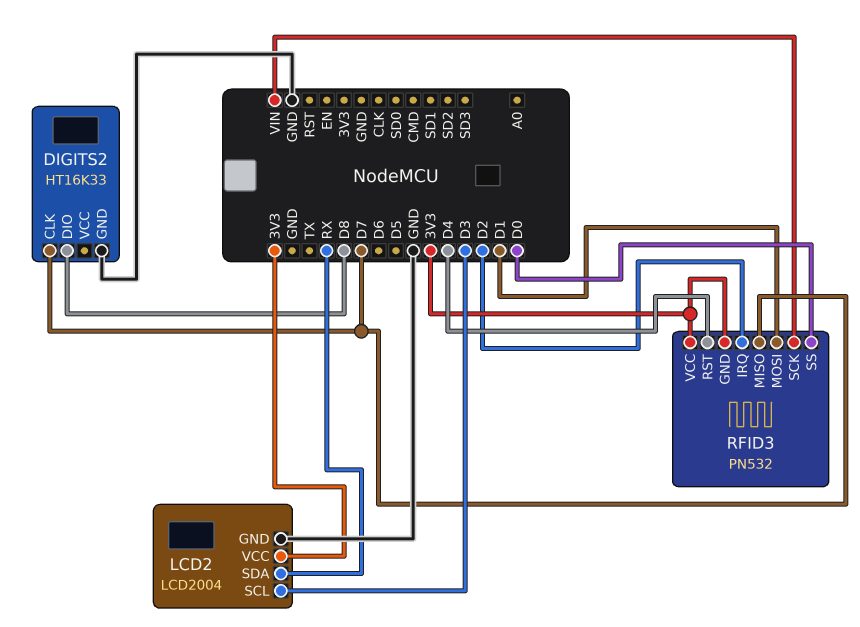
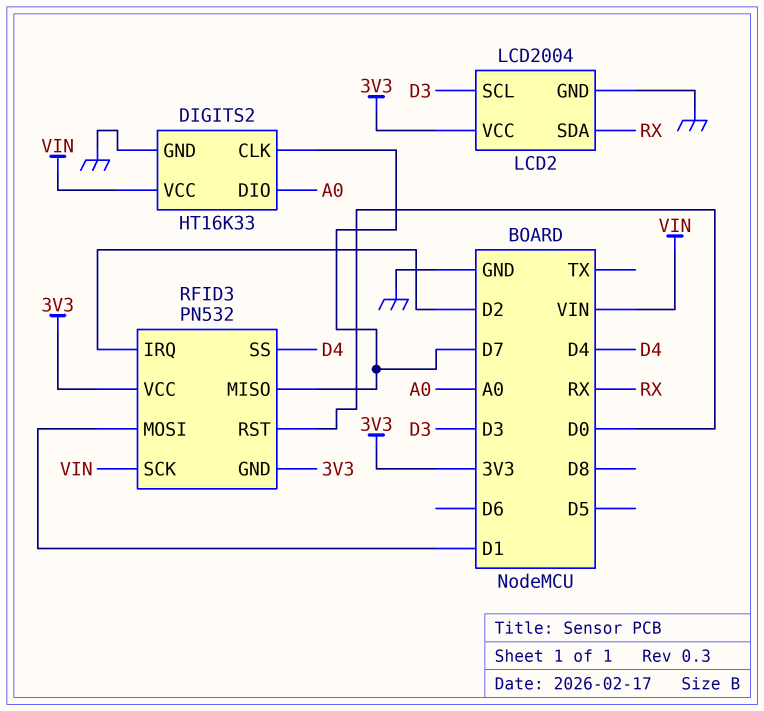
DIGITS2 pin DIO: D8 -> A0
DIGITS2 pin VCC: none -> VIN
RFID3 pin RST: D4 -> D0
RFID3 pin SS: D0 -> D4

